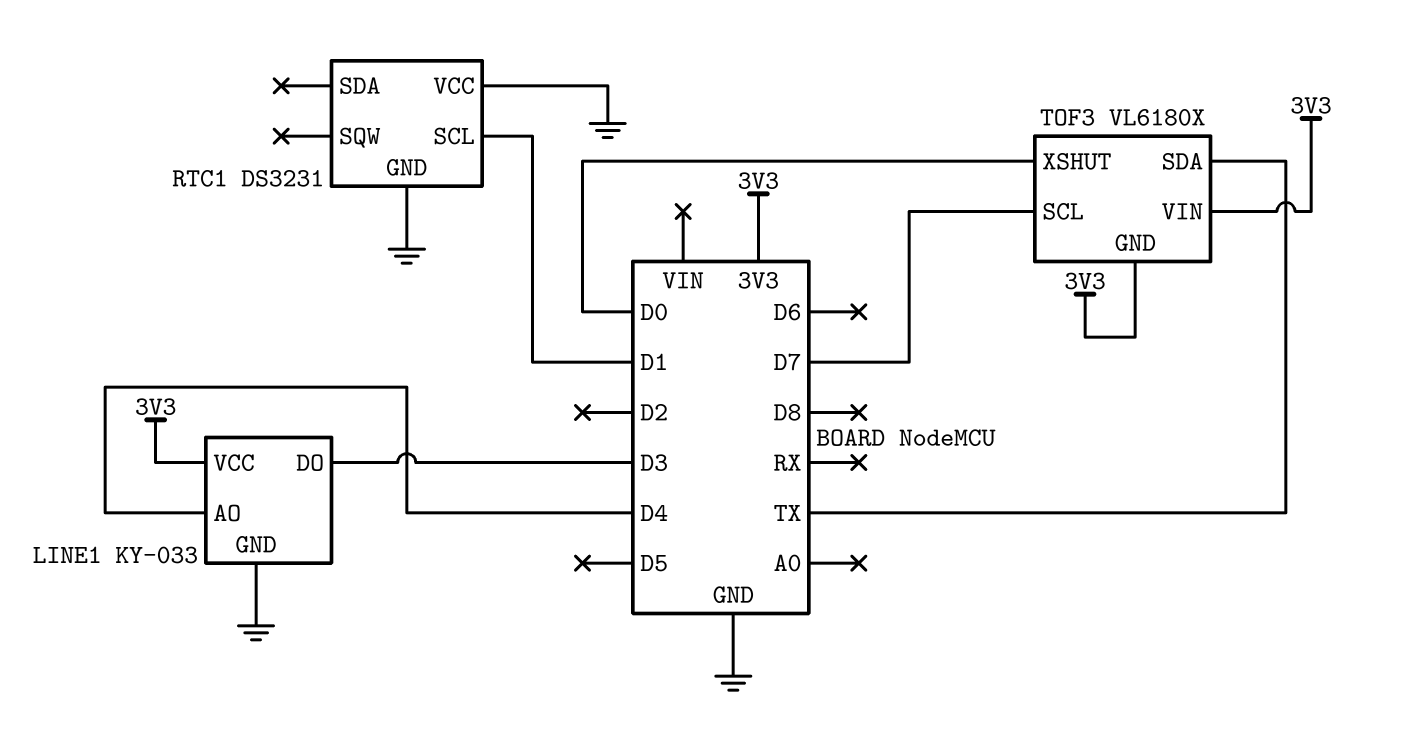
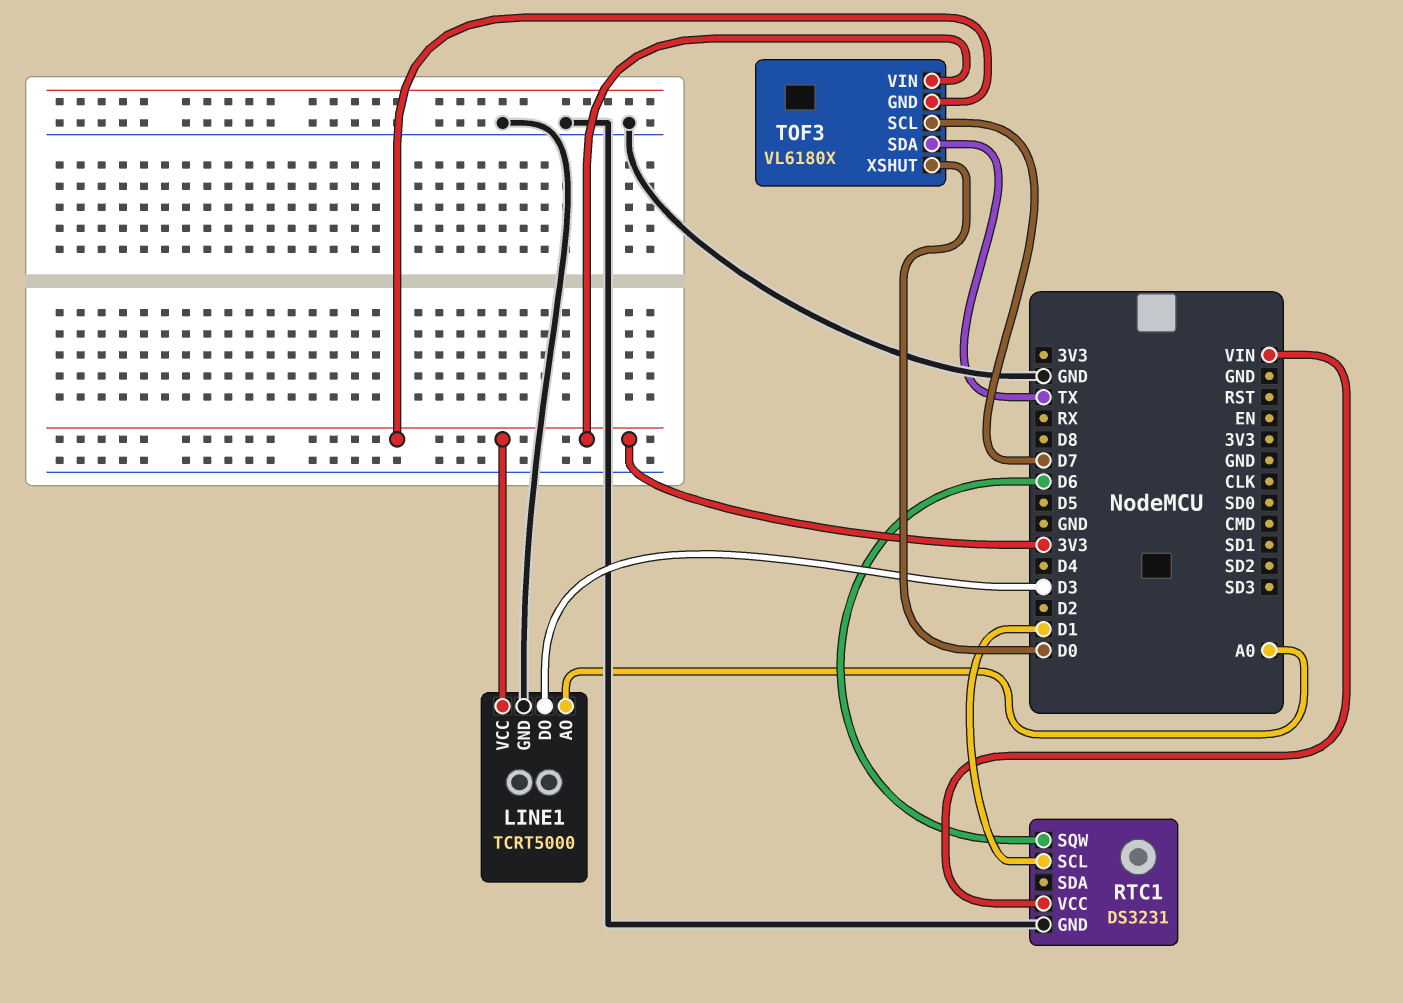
LINE1: KY-033 -> TCRT5000
LINE1 pin AO: D4 -> A0
RTC1 pin SQW: none -> D6
RTC1 pin VCC: GND -> VIN

